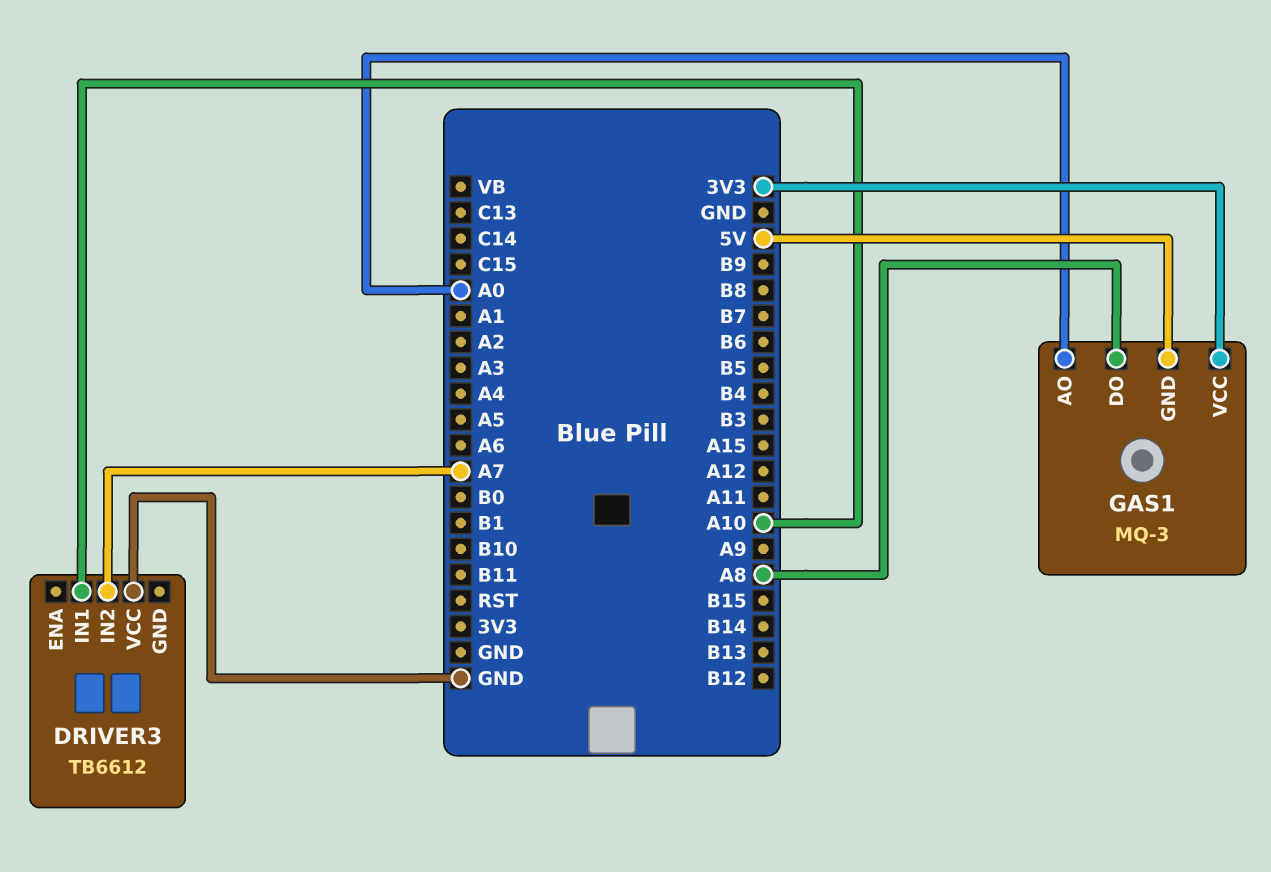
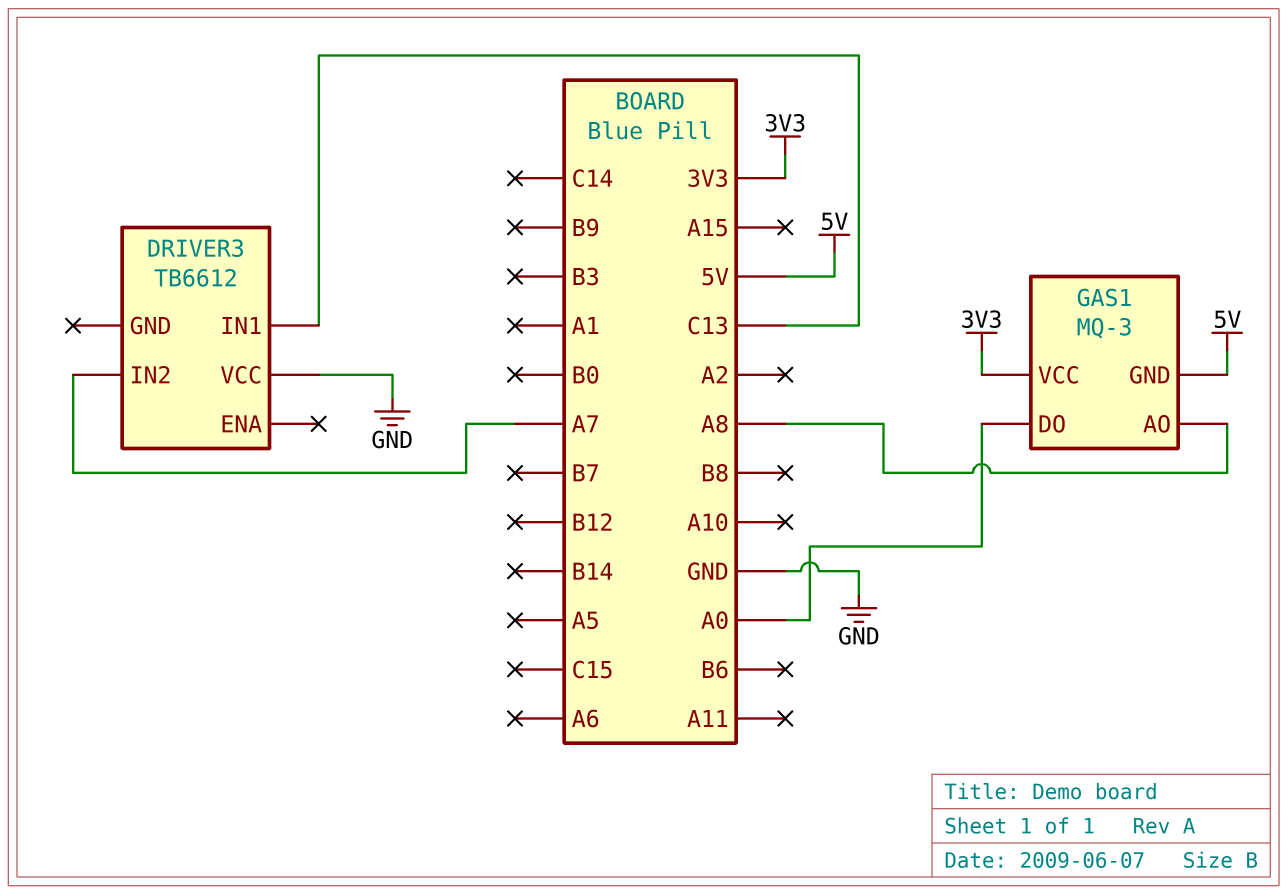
DRIVER3 pin IN1: A10 -> C13
GAS1 pin AO: A0 -> A8
GAS1 pin DO: A8 -> A0

